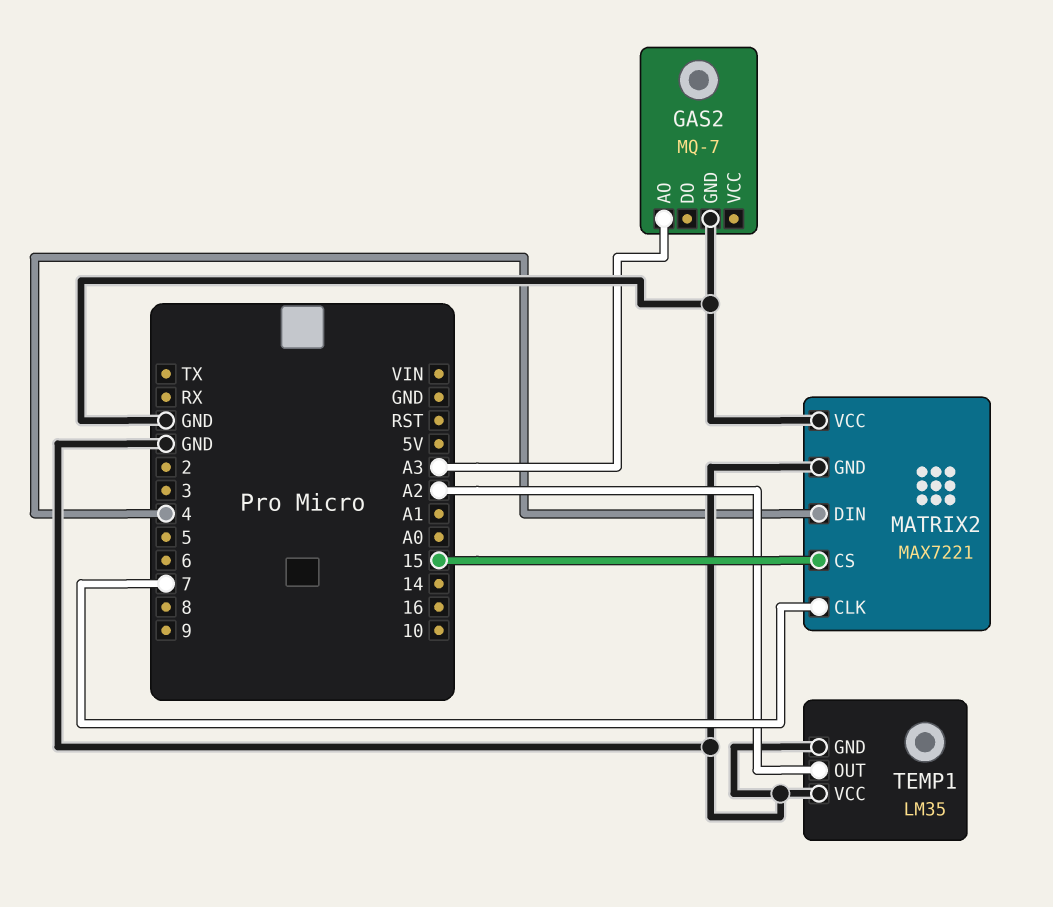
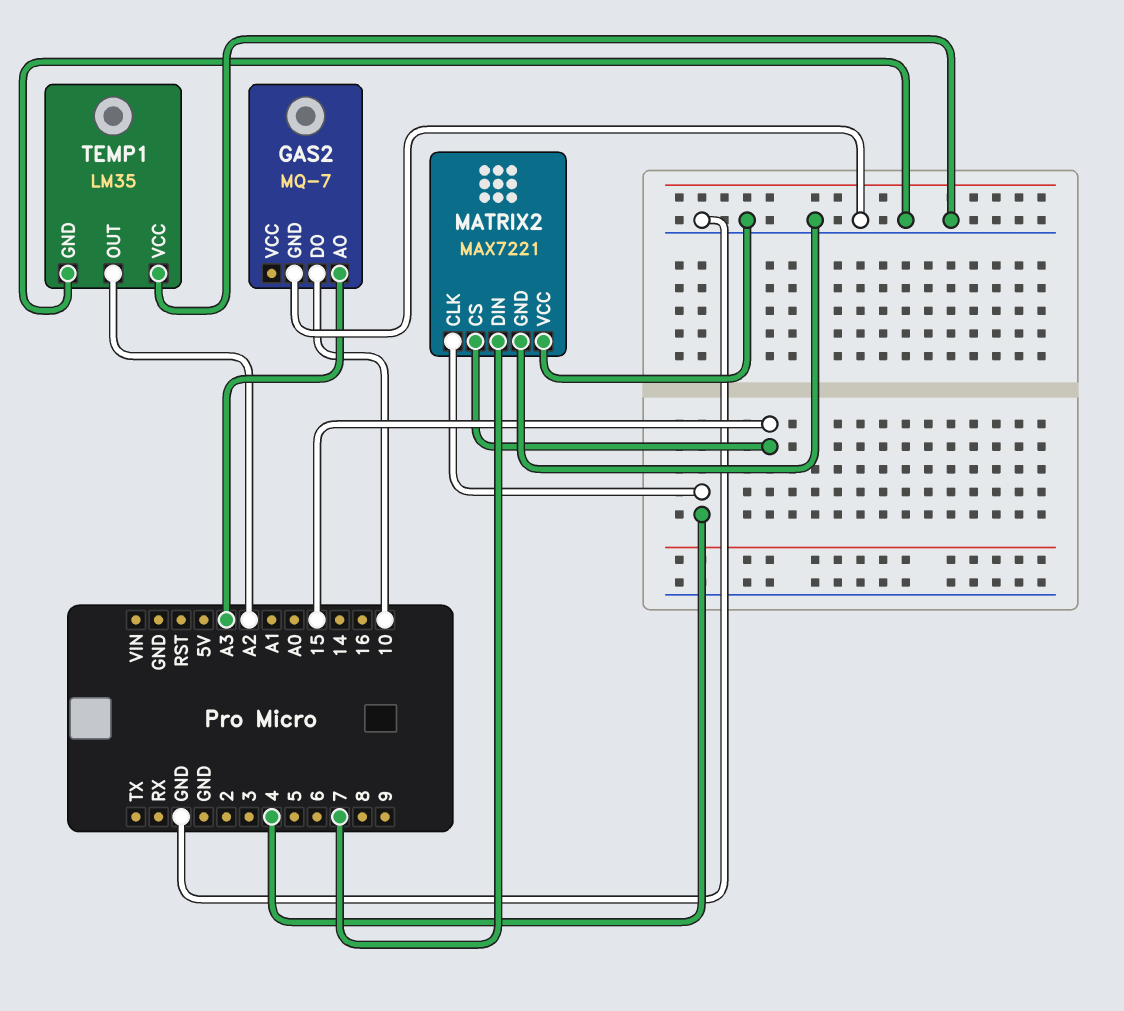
GAS2 pin DO: none -> 10
MATRIX2 pin CLK: 7 -> 4
MATRIX2 pin DIN: 4 -> 7

